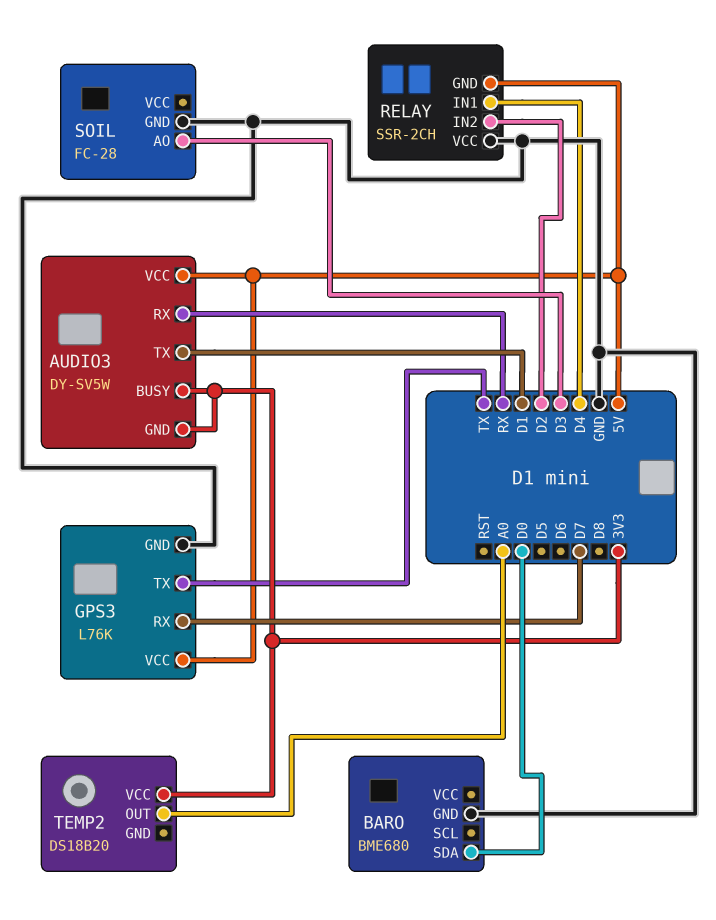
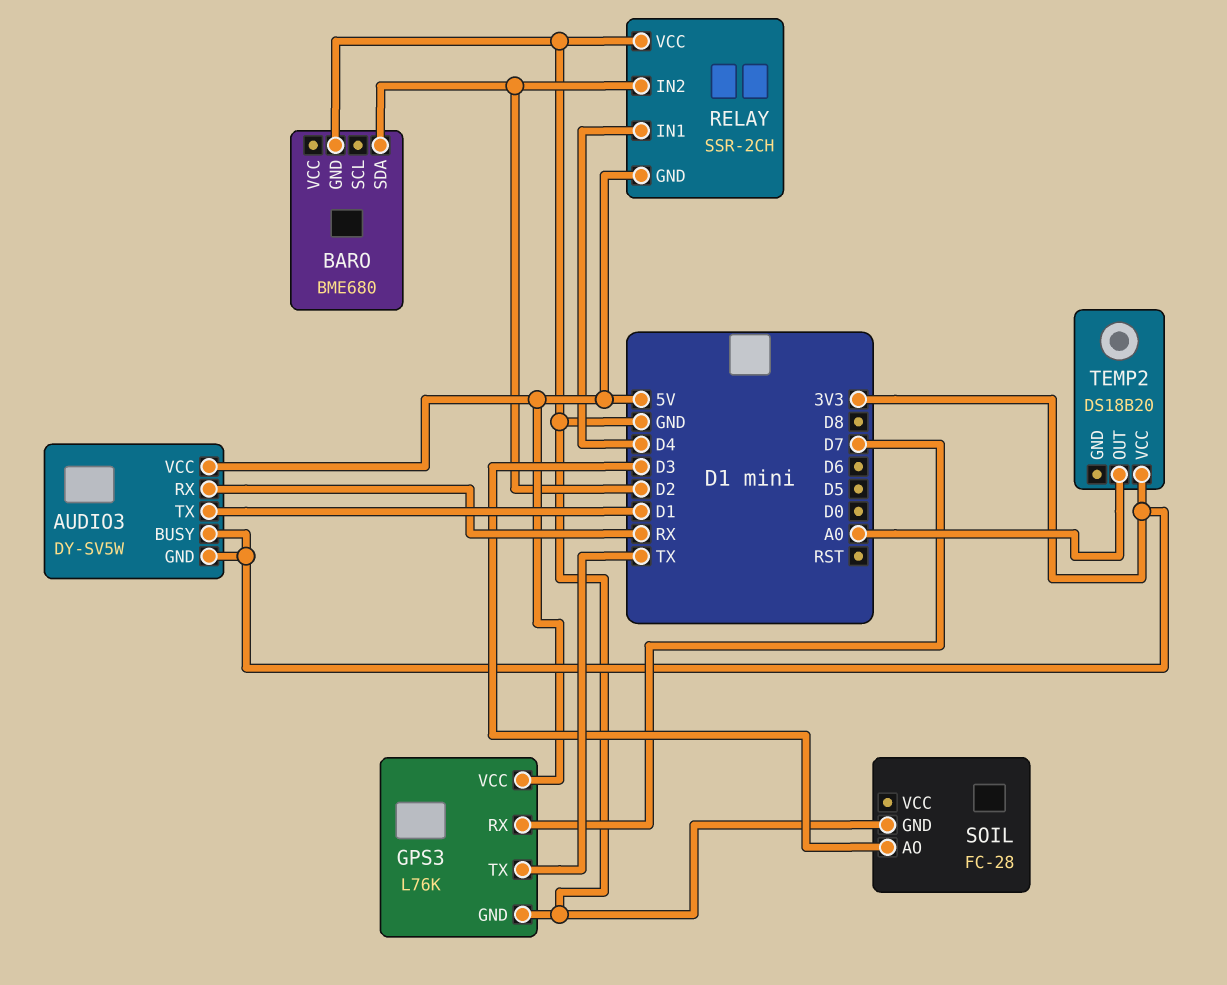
BARO pin SDA: D0 -> D2

